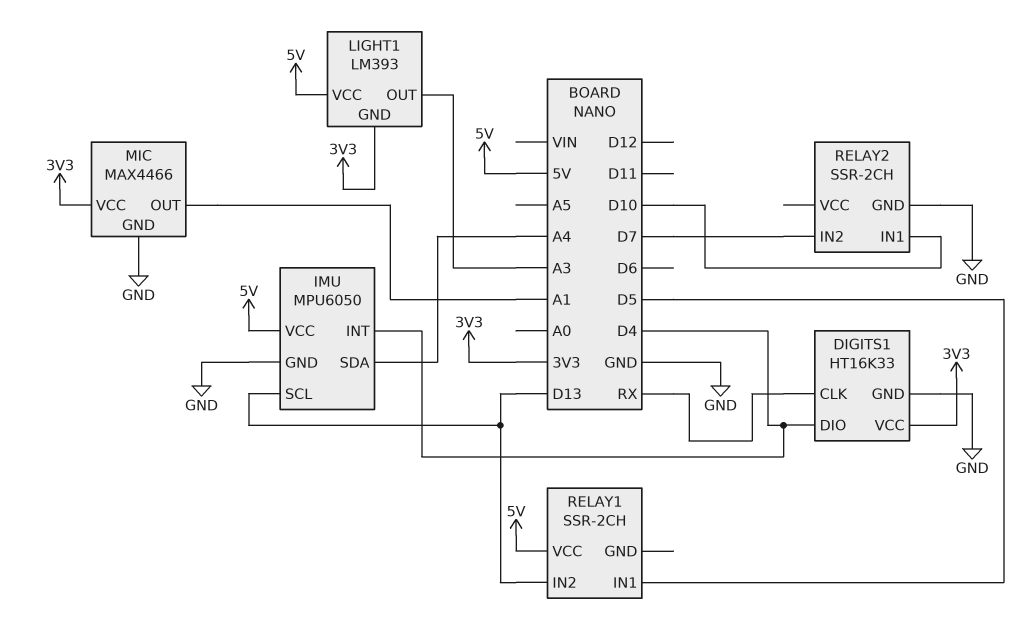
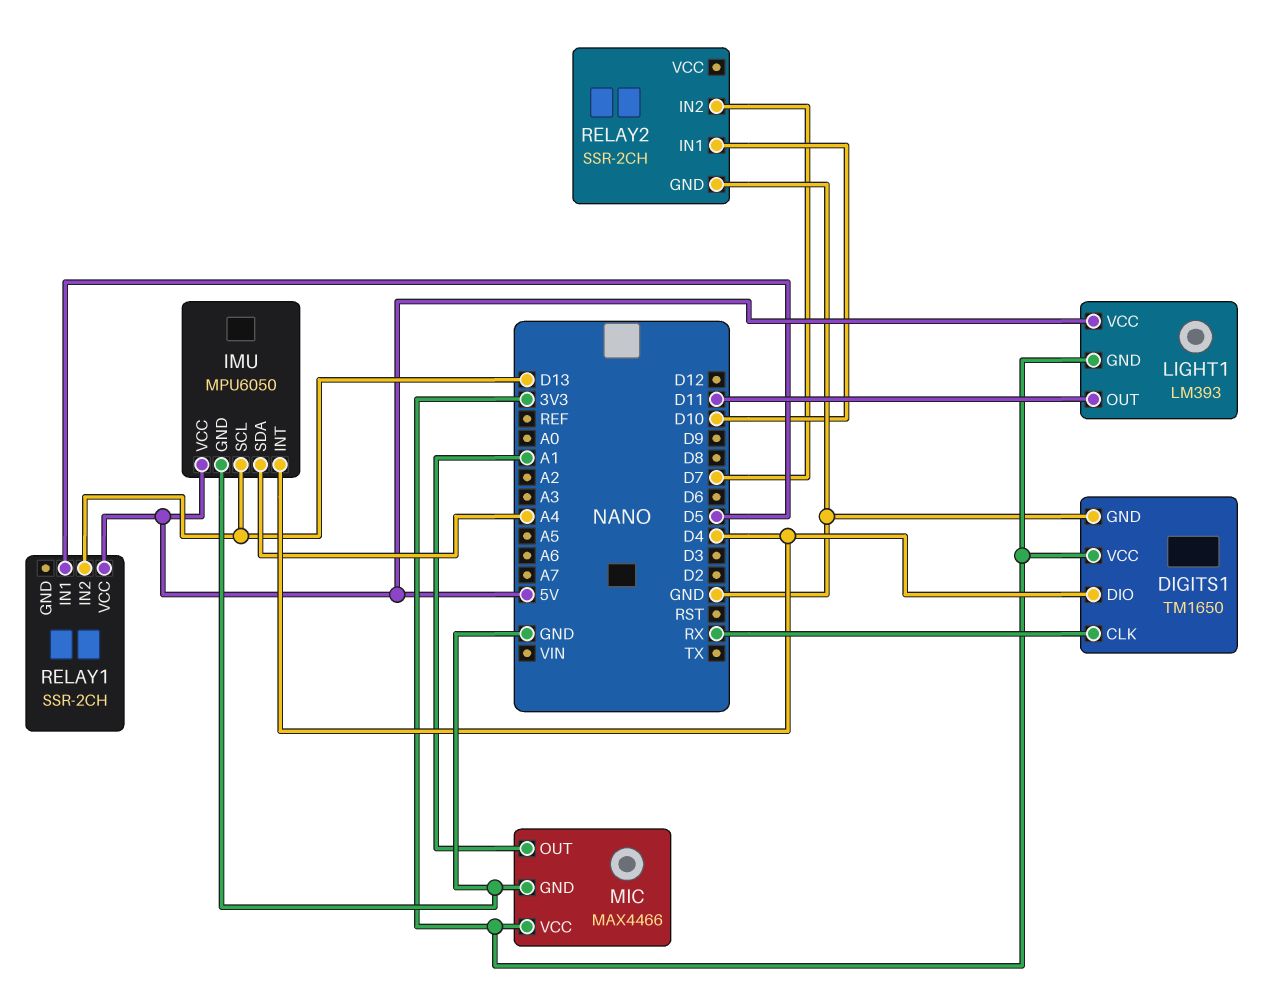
DIGITS1: HT16K33 -> TM1650
LIGHT1 pin OUT: A3 -> D11

